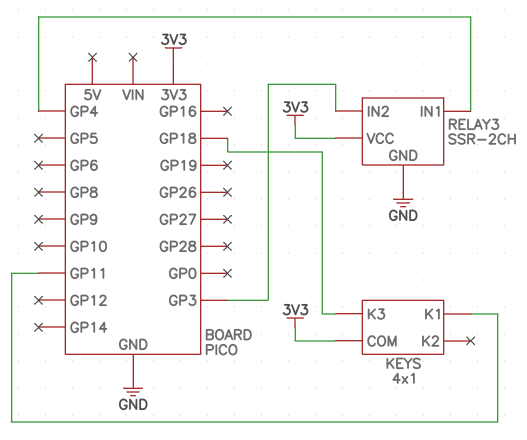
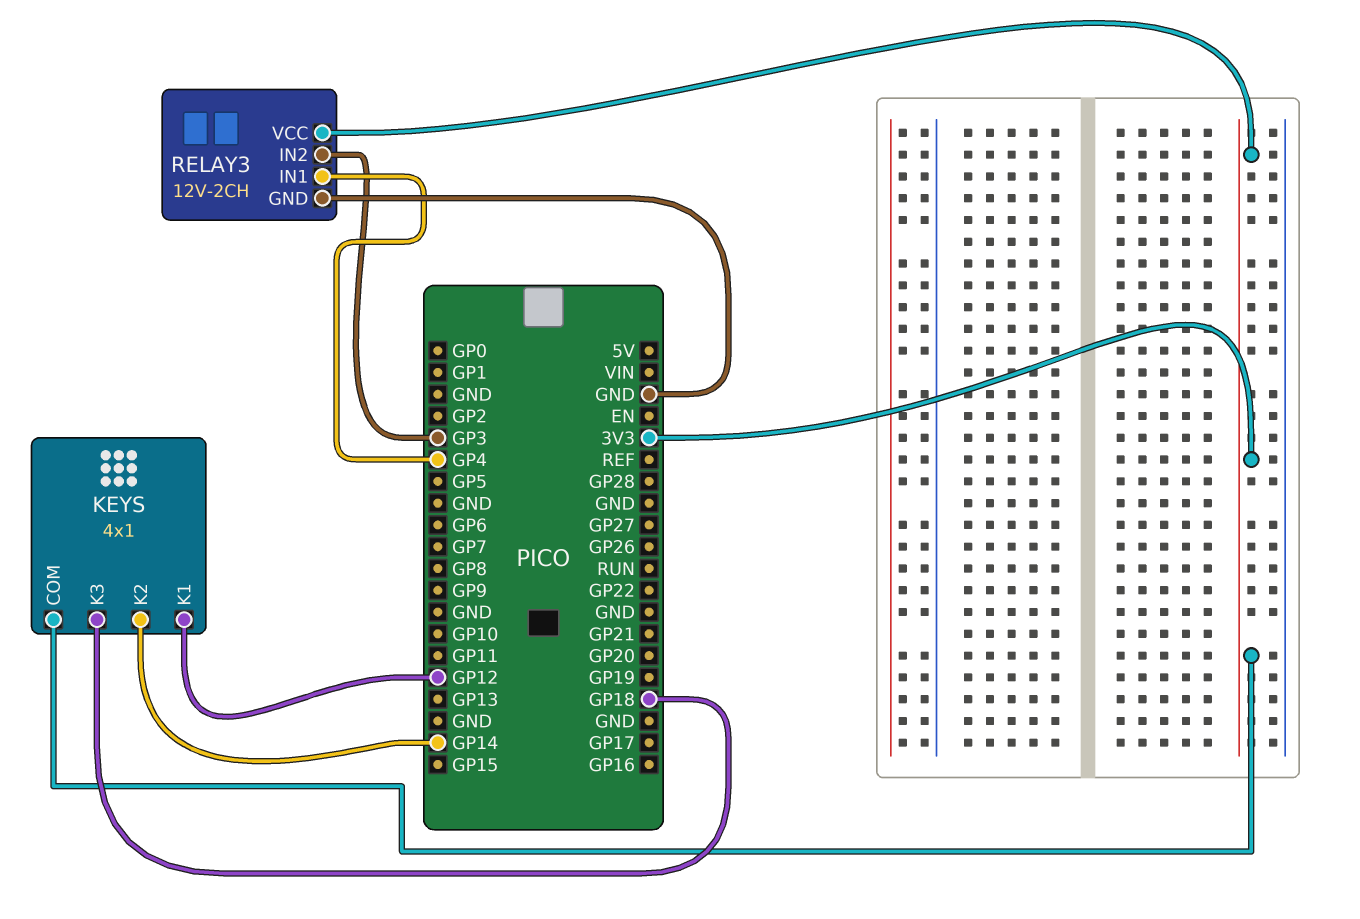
KEYS pin K1: GP11 -> GP12
KEYS pin K2: none -> GP14
RELAY3: SSR-2CH -> 12V-2CH

